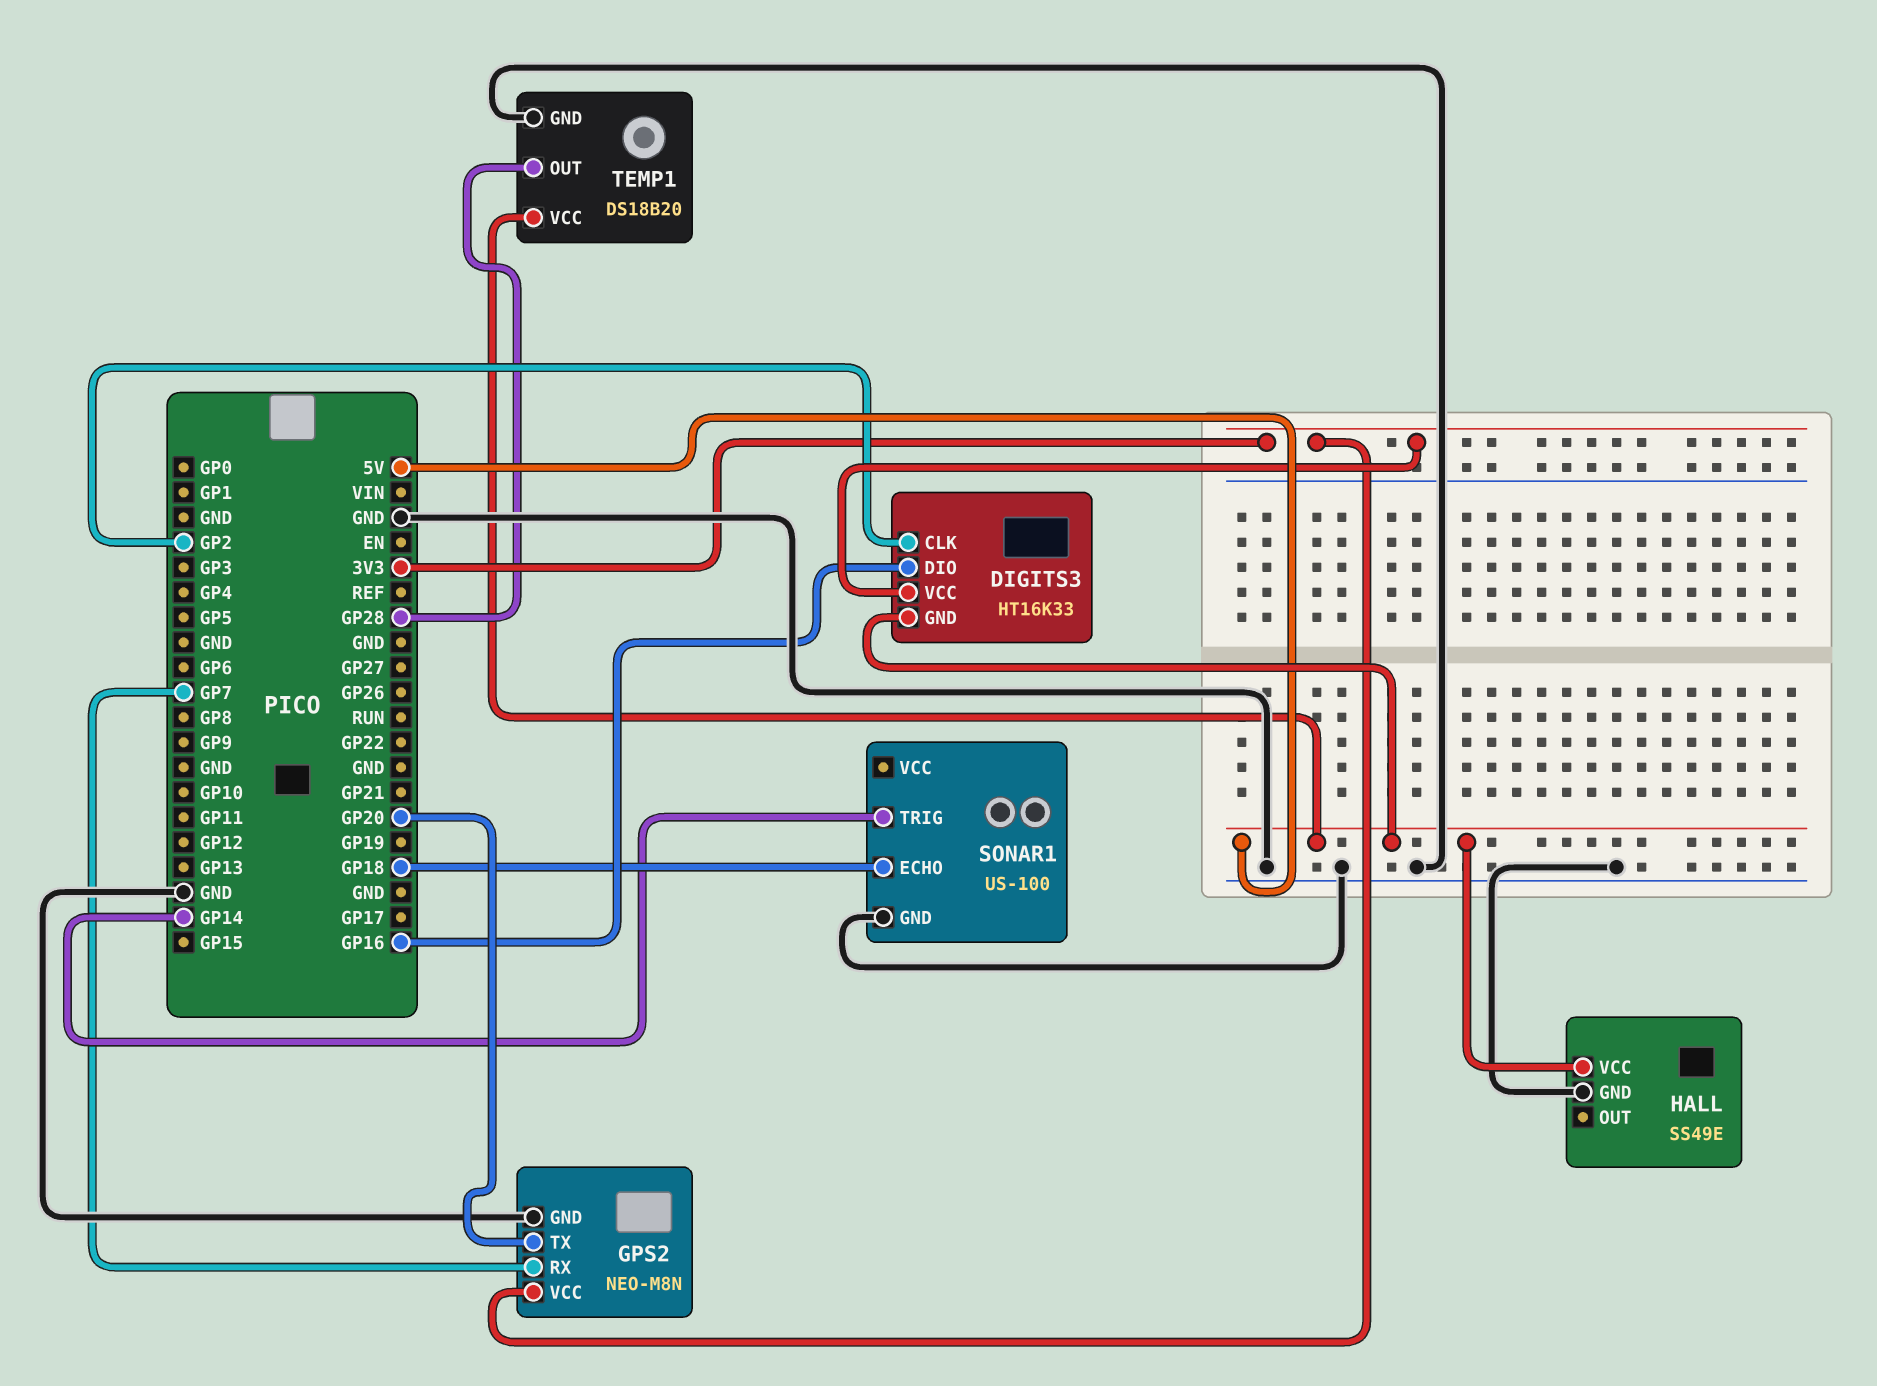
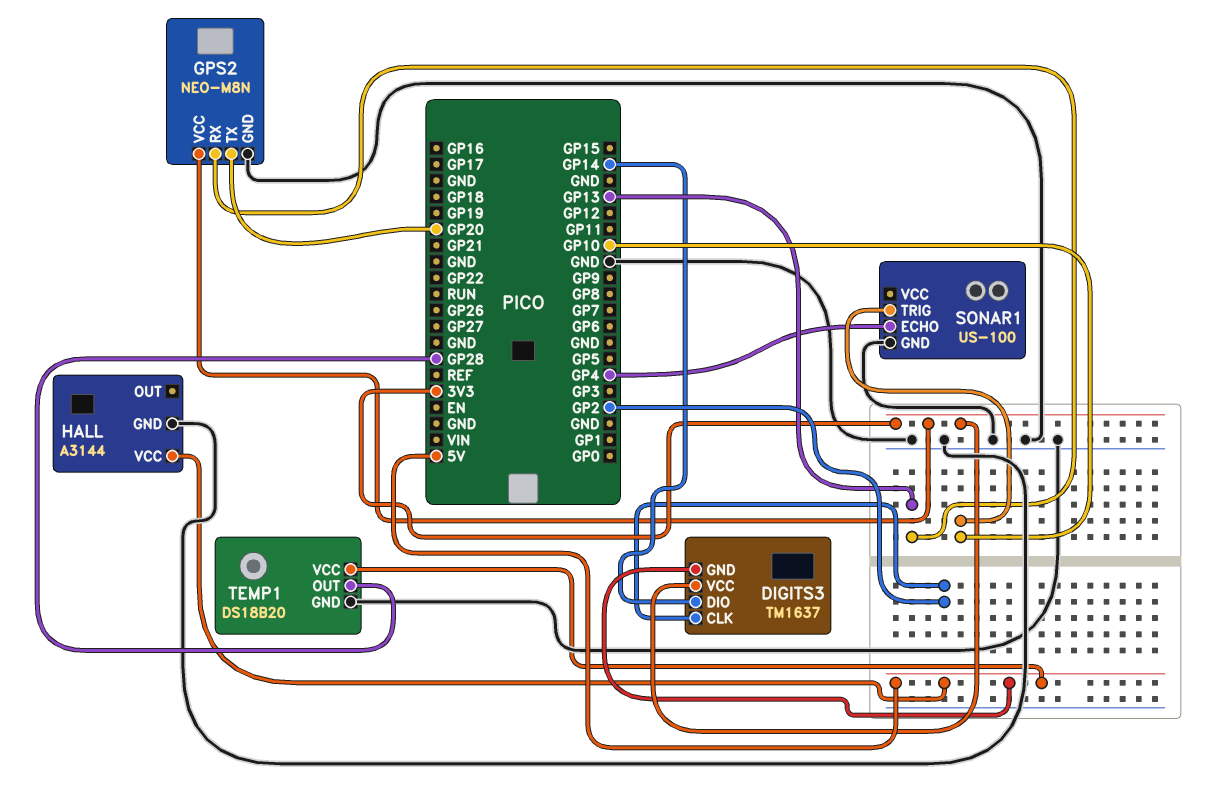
DIGITS3: HT16K33 -> TM1637
DIGITS3 pin DIO: GP16 -> GP14
GPS2 pin RX: GP7 -> GP13
HALL: SS49E -> A3144
SONAR1 pin ECHO: GP18 -> GP4
SONAR1 pin TRIG: GP14 -> GP10

